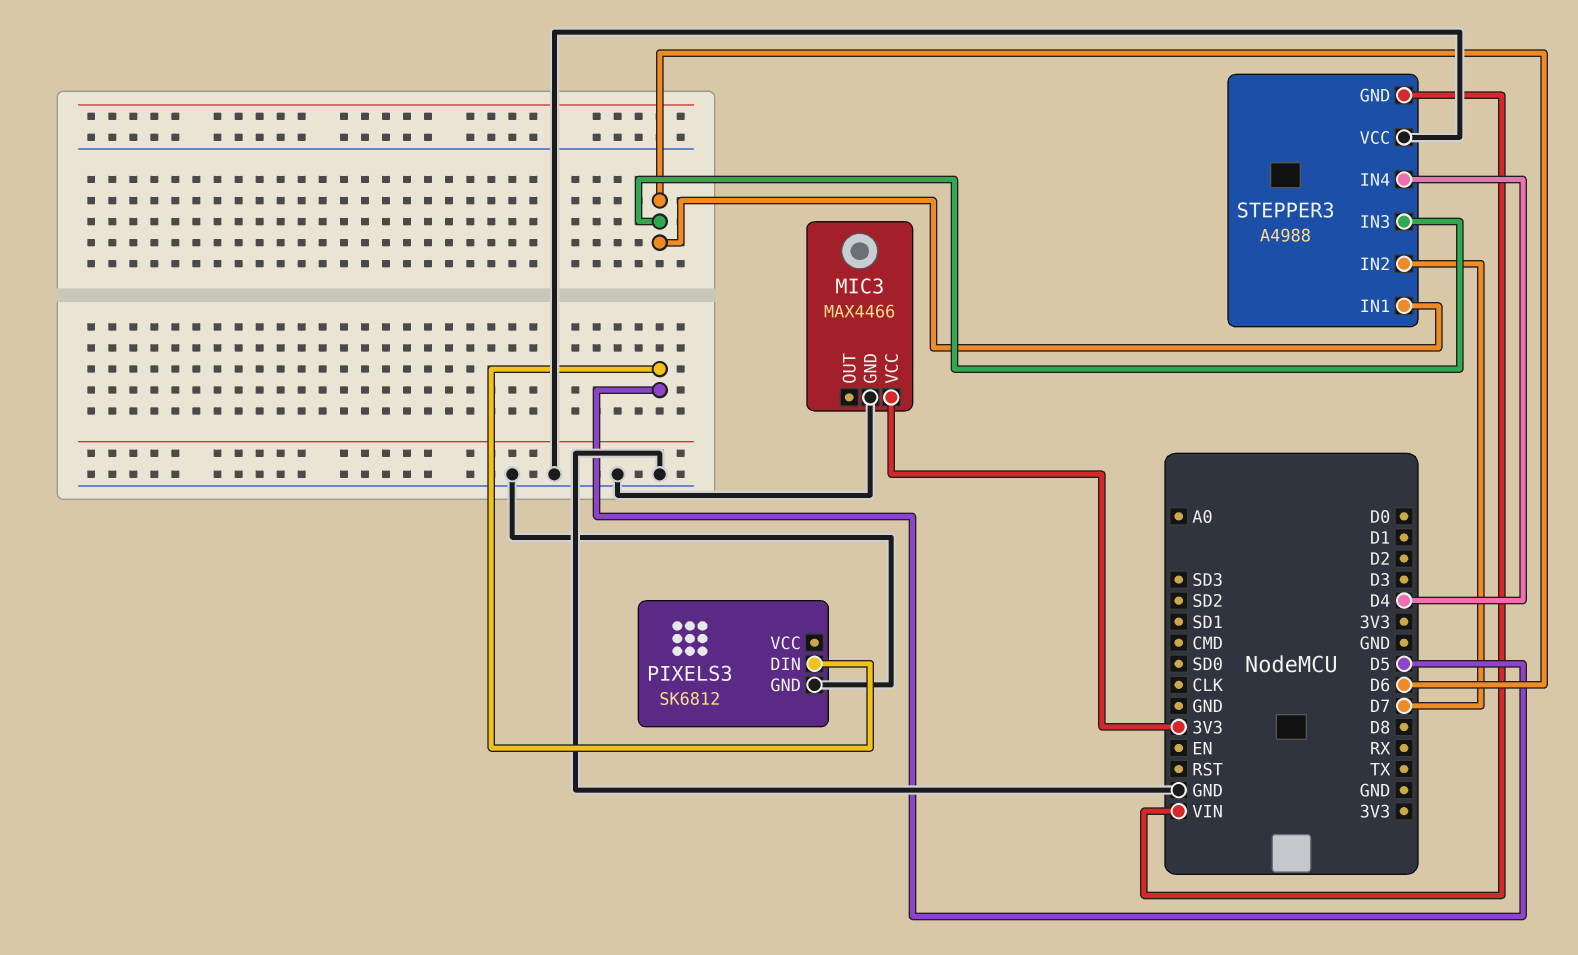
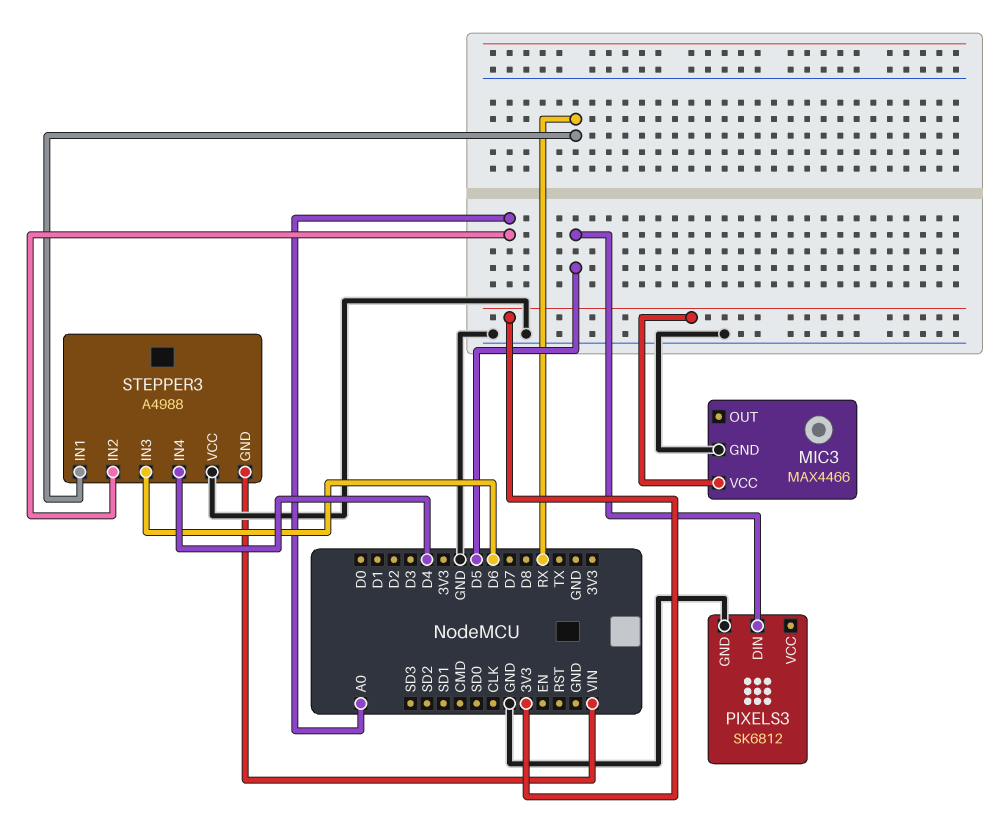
STEPPER3 pin IN1: D6 -> RX
STEPPER3 pin IN2: D7 -> A0

